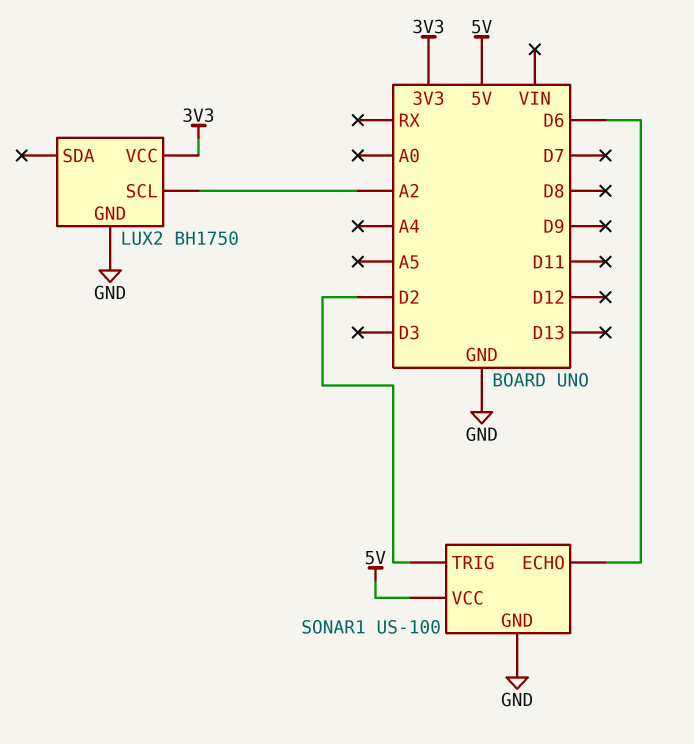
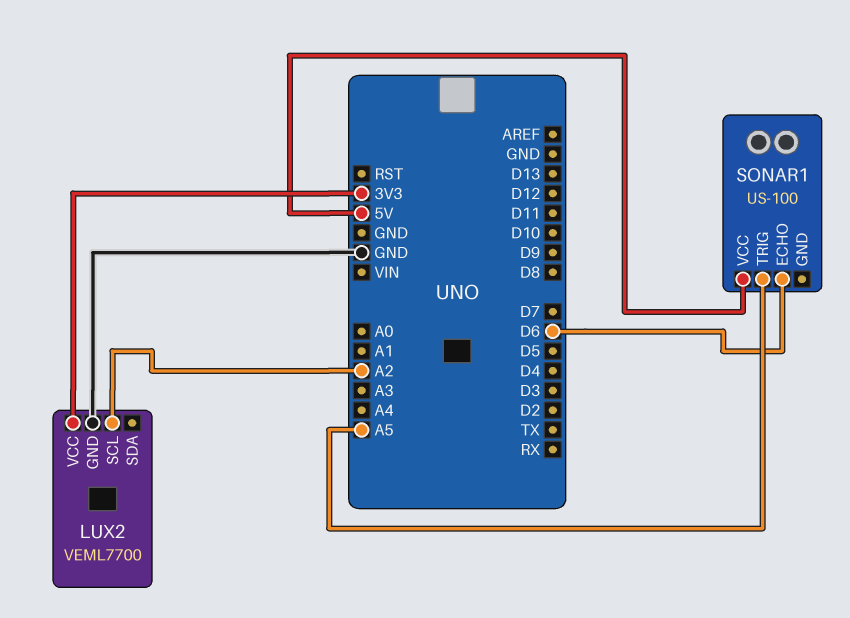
LUX2: BH1750 -> VEML7700
SONAR1 pin GND: GND -> none
SONAR1 pin TRIG: D2 -> A5

